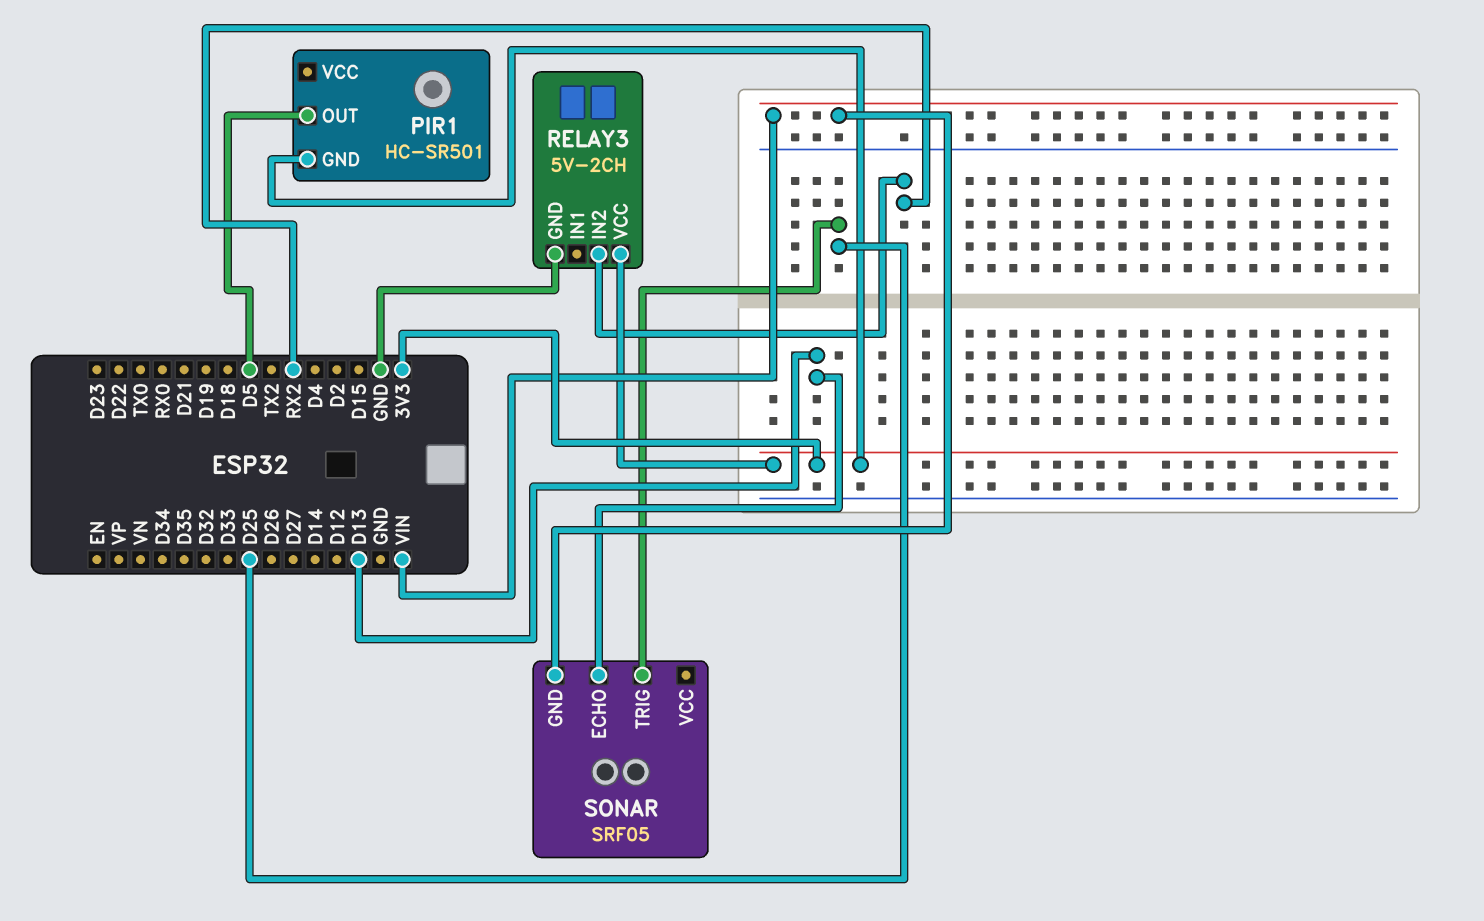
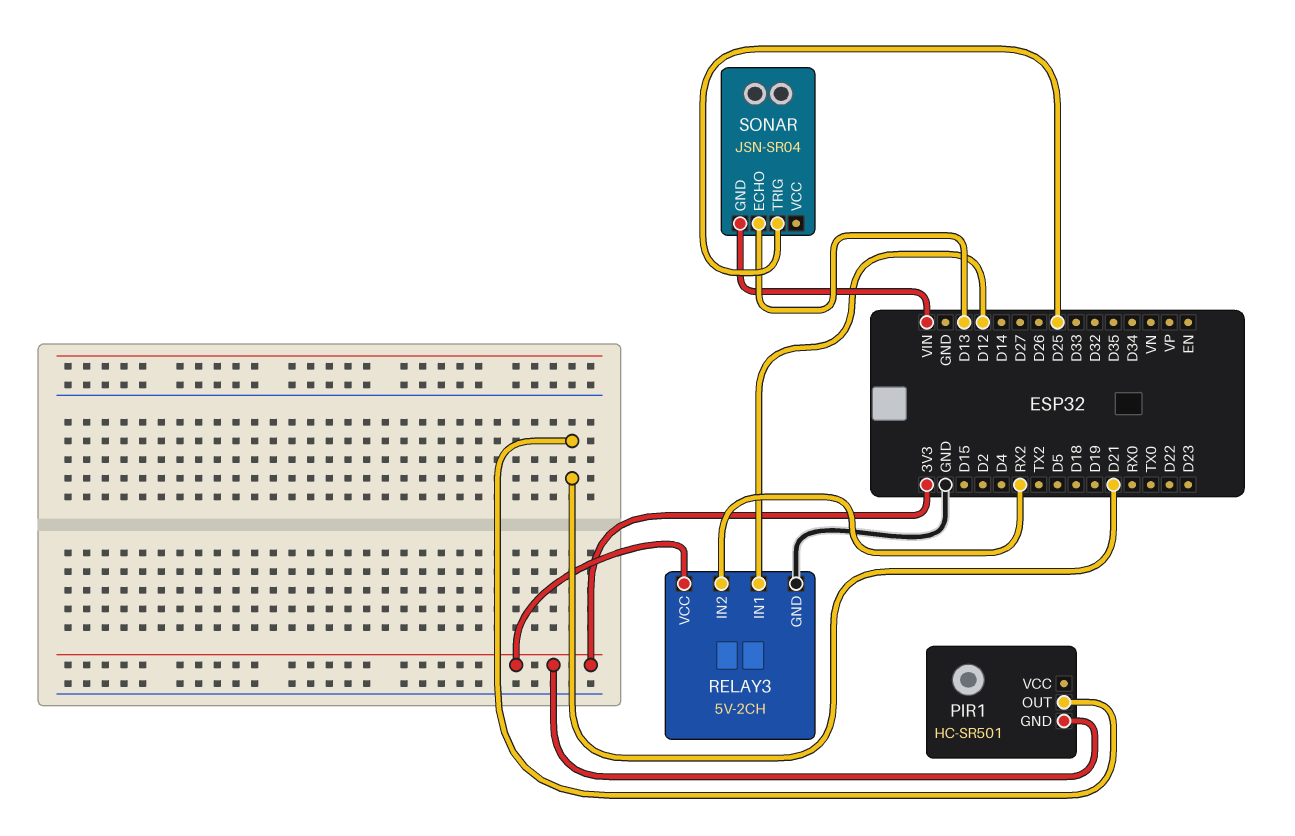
PIR1 pin OUT: D5 -> D21
RELAY3 pin IN1: none -> D12
SONAR: SRF05 -> JSN-SR04

